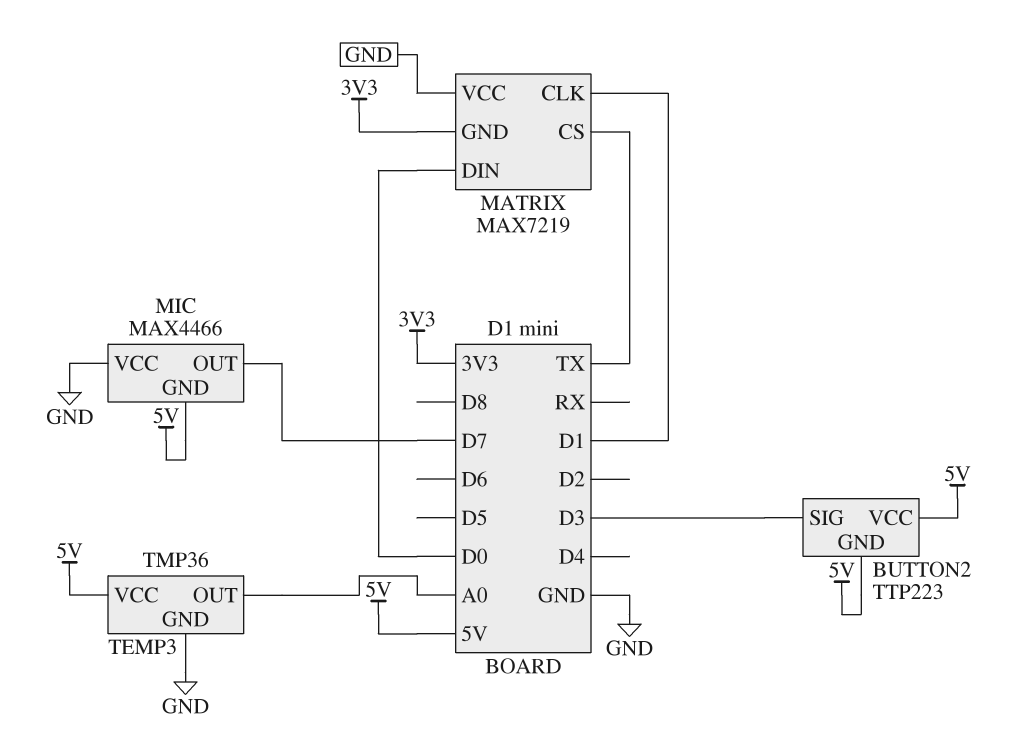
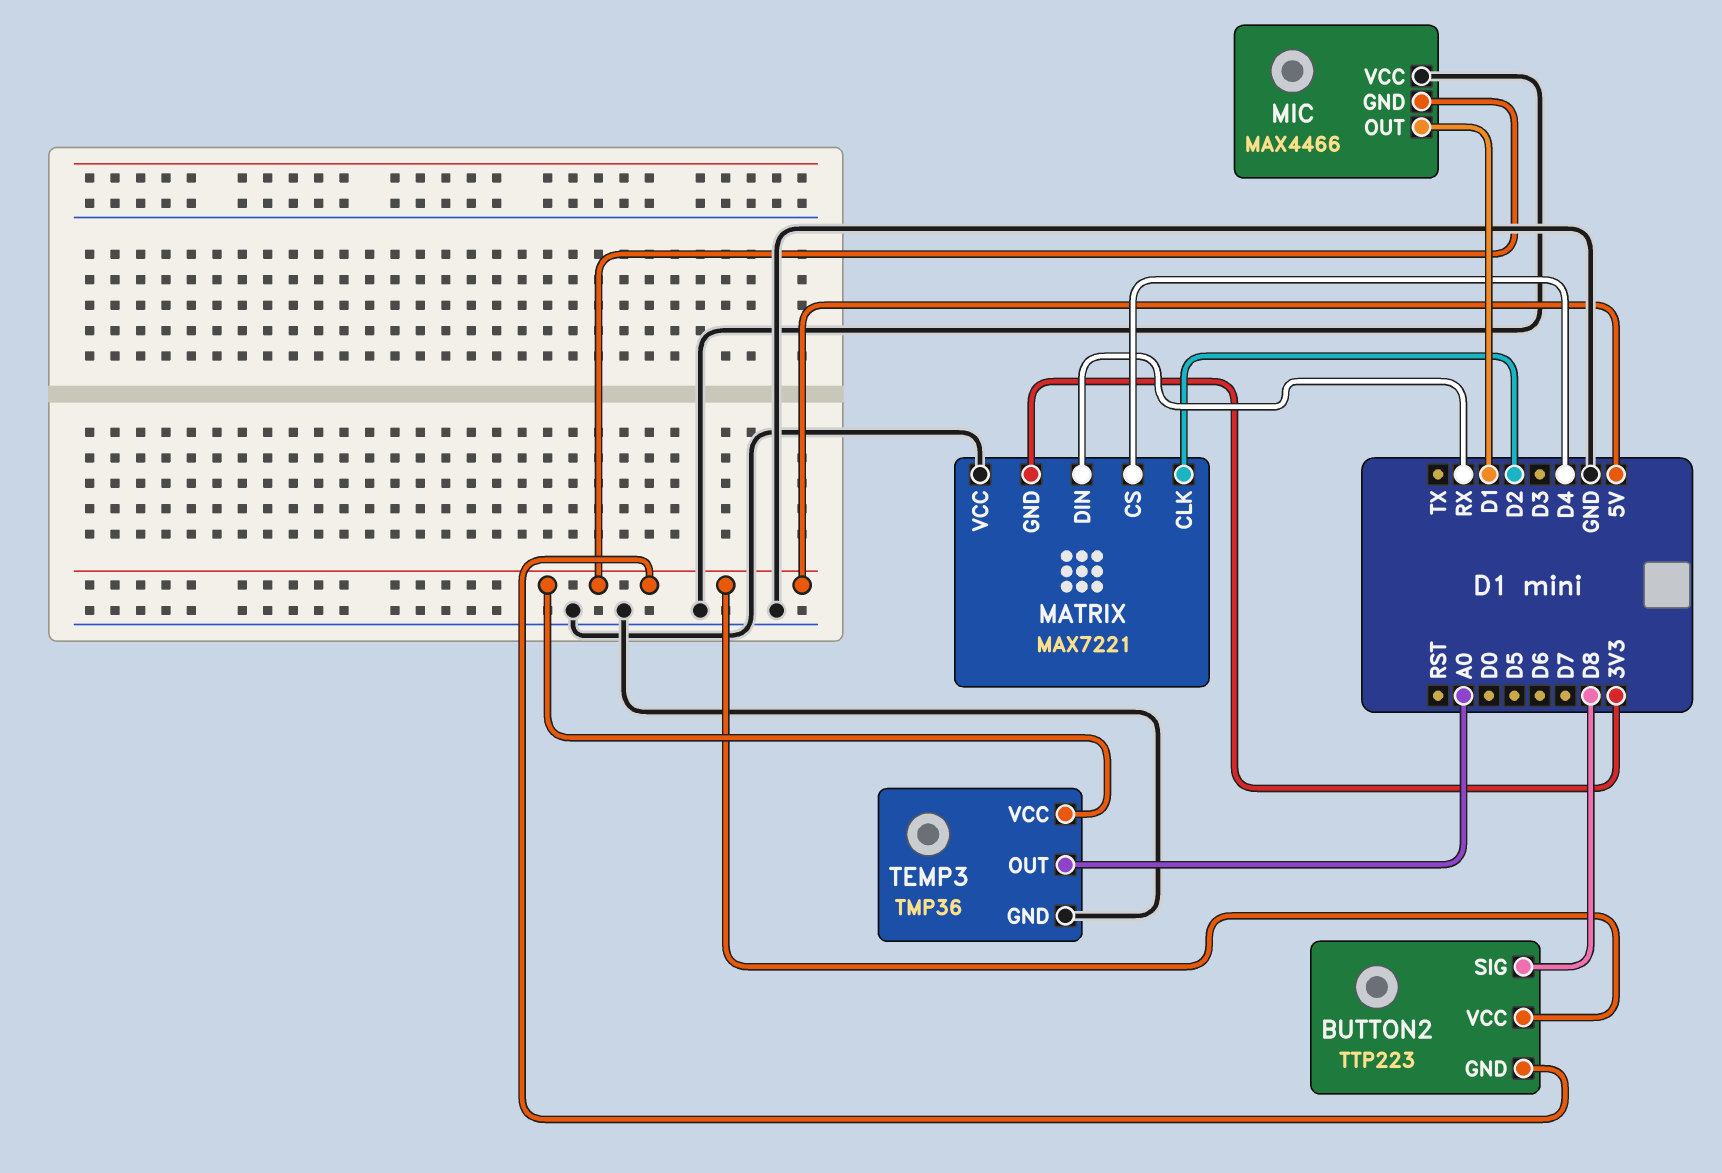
BUTTON2 pin SIG: D3 -> D8
MATRIX: MAX7219 -> MAX7221
MATRIX pin CLK: D1 -> D2
MATRIX pin CS: TX -> D4
MATRIX pin DIN: D0 -> RX
MIC pin OUT: D7 -> D1

